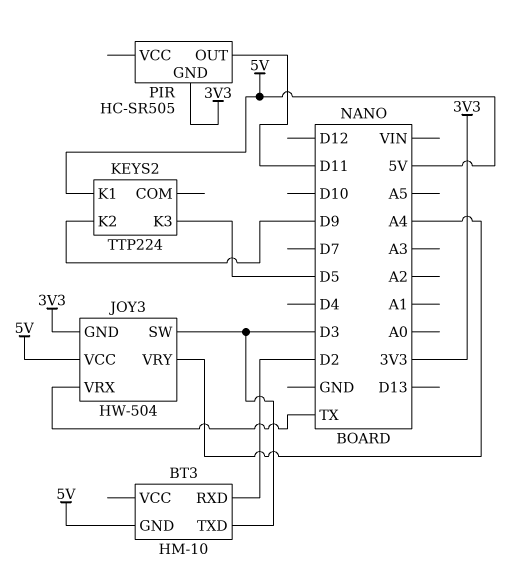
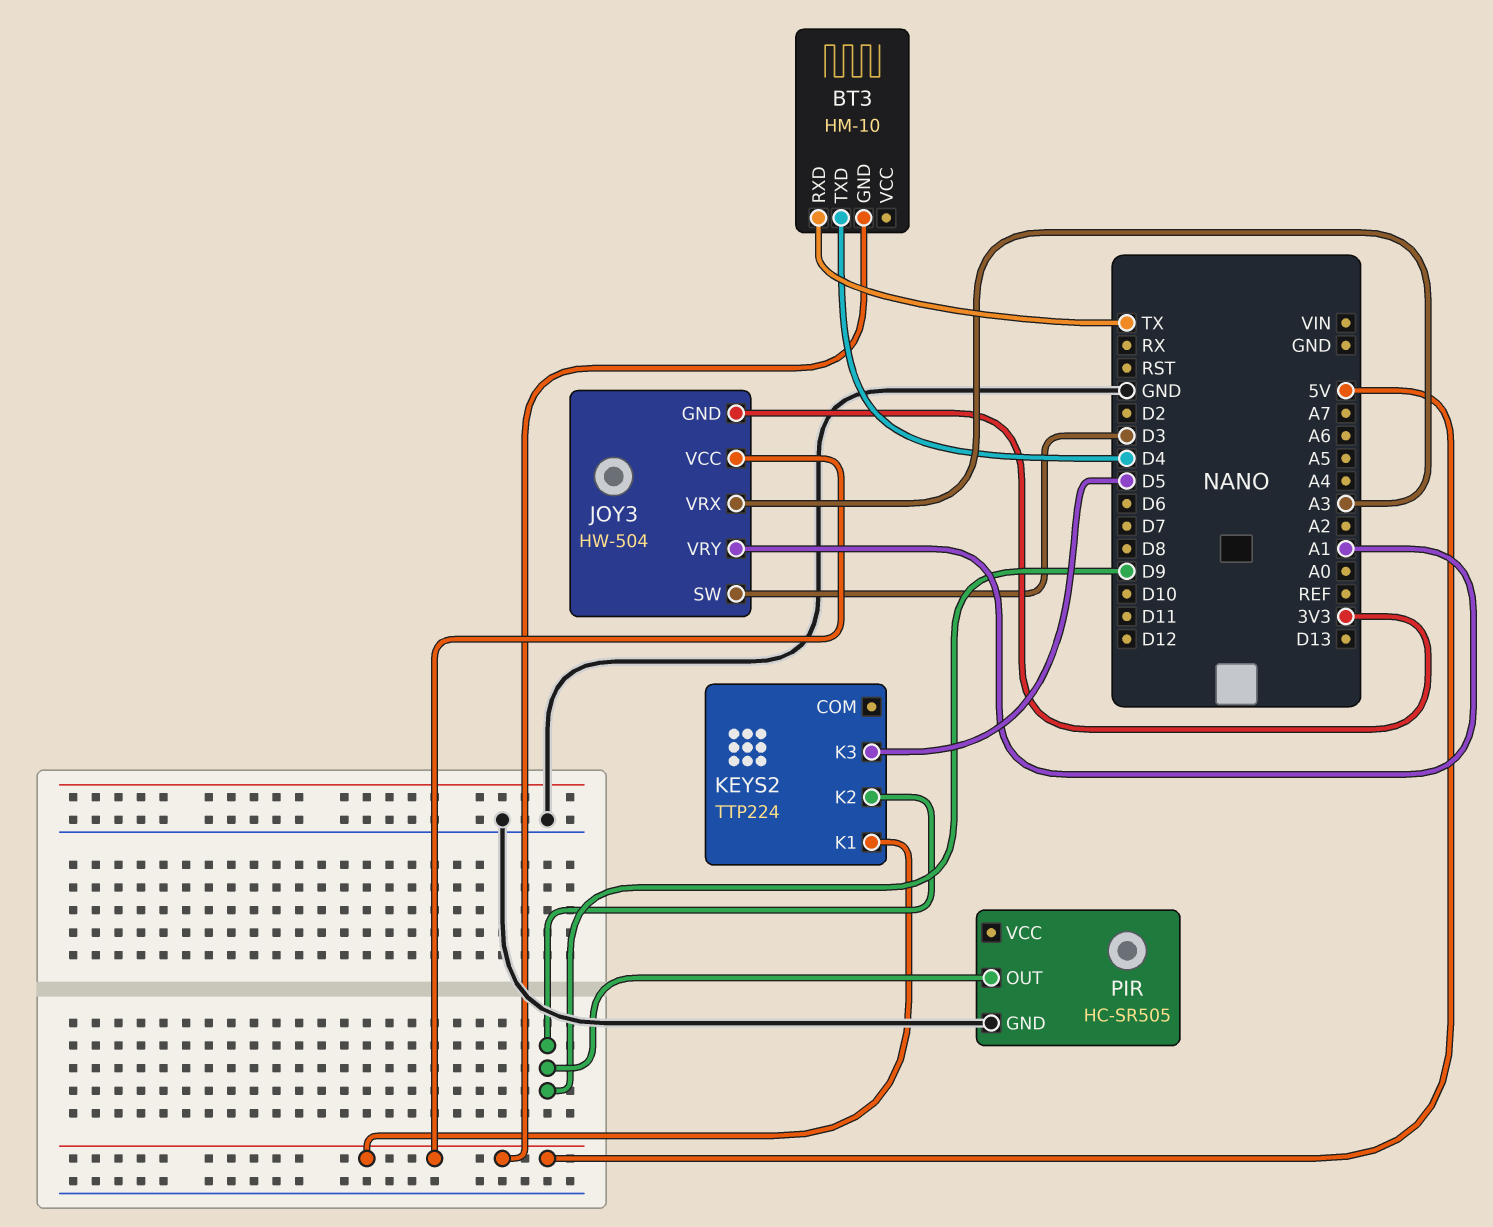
BT3 pin RXD: D2 -> TX
BT3 pin TXD: D3 -> D4
JOY3 pin VRX: TX -> A3
JOY3 pin VRY: A4 -> A1
PIR pin GND: 3V3 -> GND
PIR pin OUT: D11 -> D9

